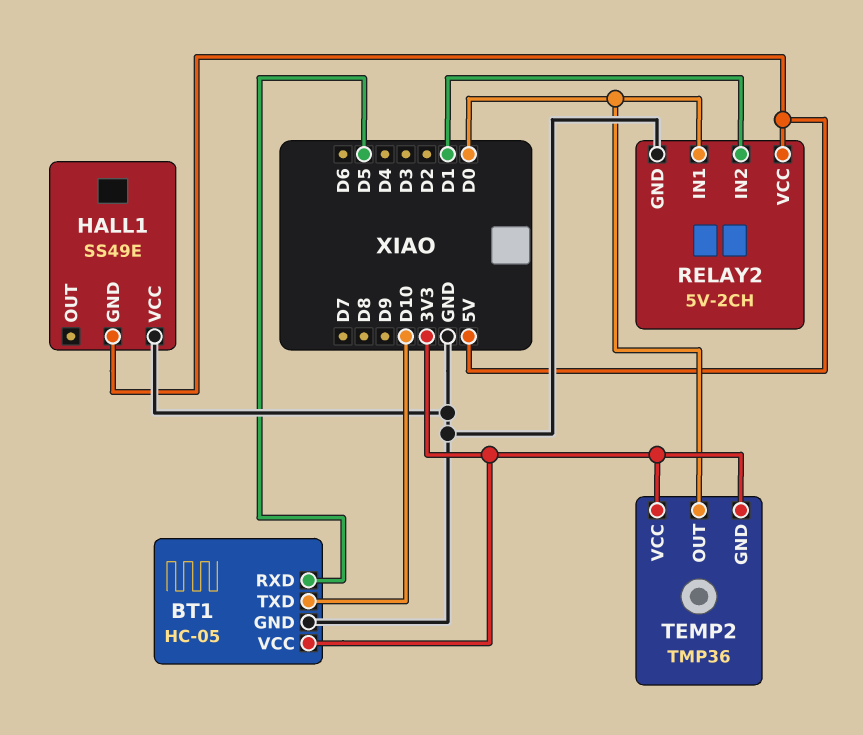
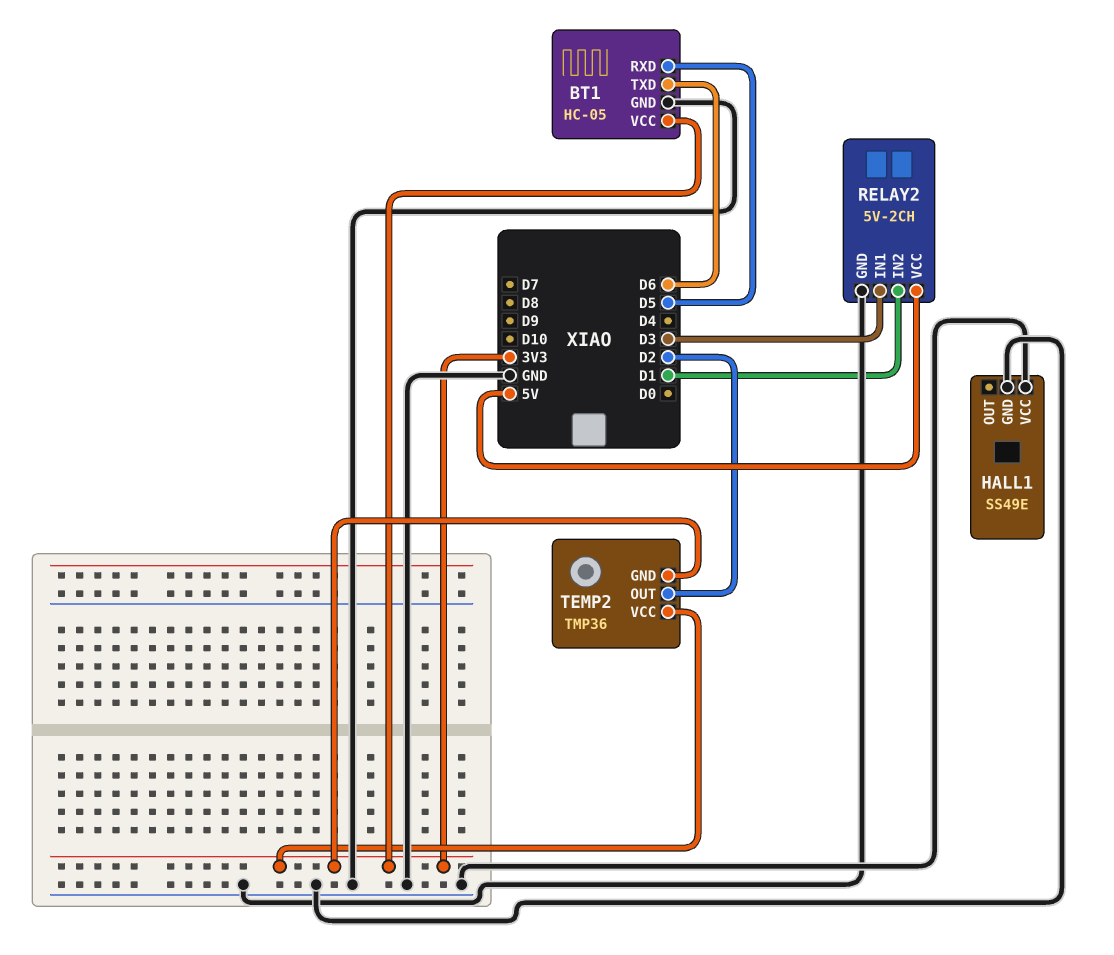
BT1 pin TXD: D10 -> D6
HALL1 pin GND: 5V -> GND
RELAY2 pin IN1: D0 -> D3
TEMP2 pin OUT: D0 -> D2

